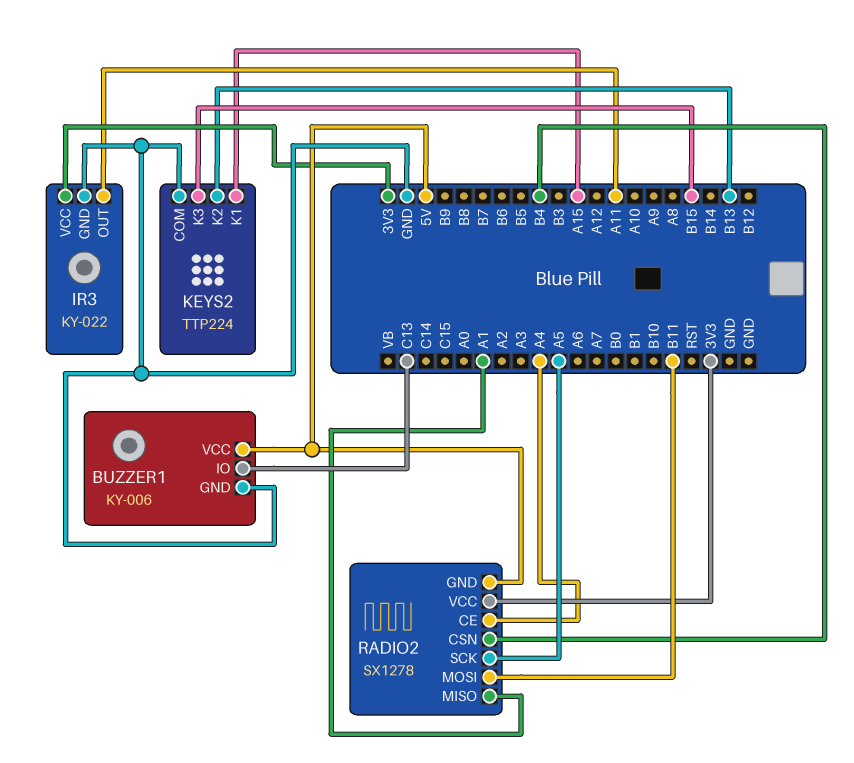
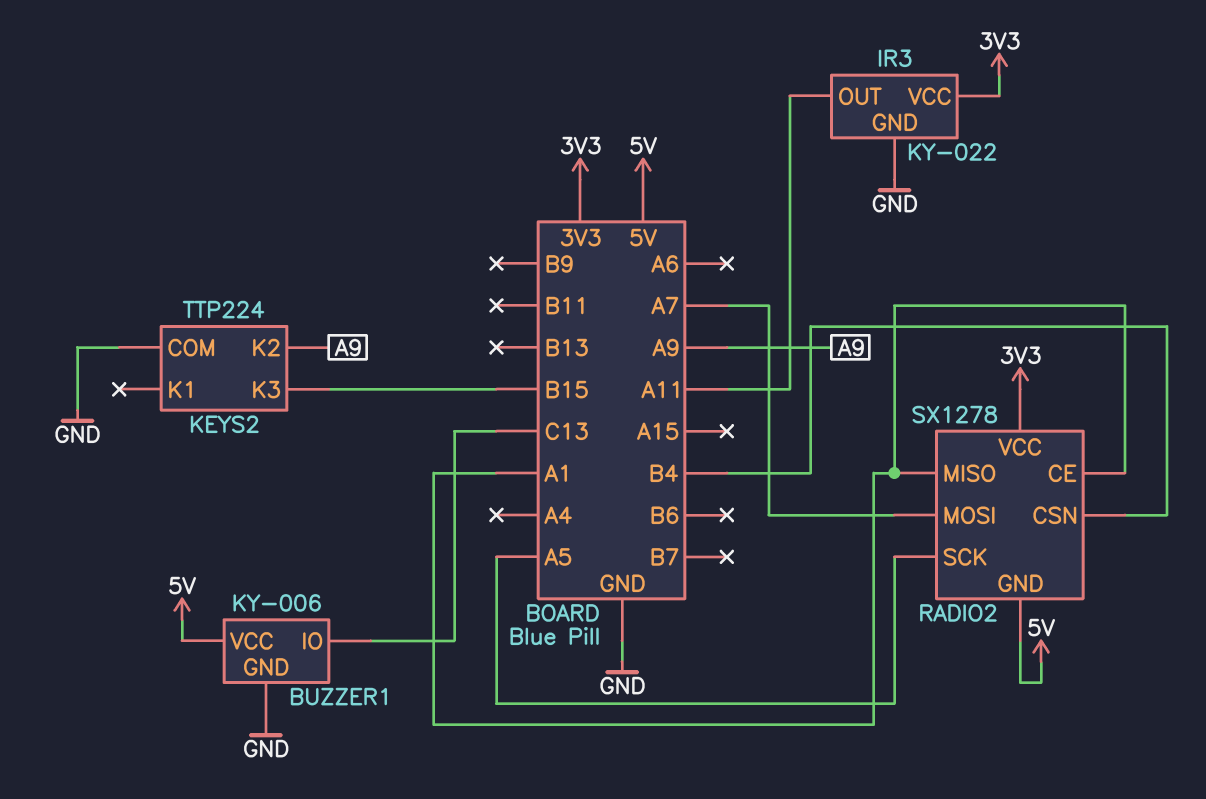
KEYS2 pin K1: A15 -> none
KEYS2 pin K2: B13 -> A9
RADIO2 pin CE: A4 -> A1
RADIO2 pin MOSI: B11 -> A7

